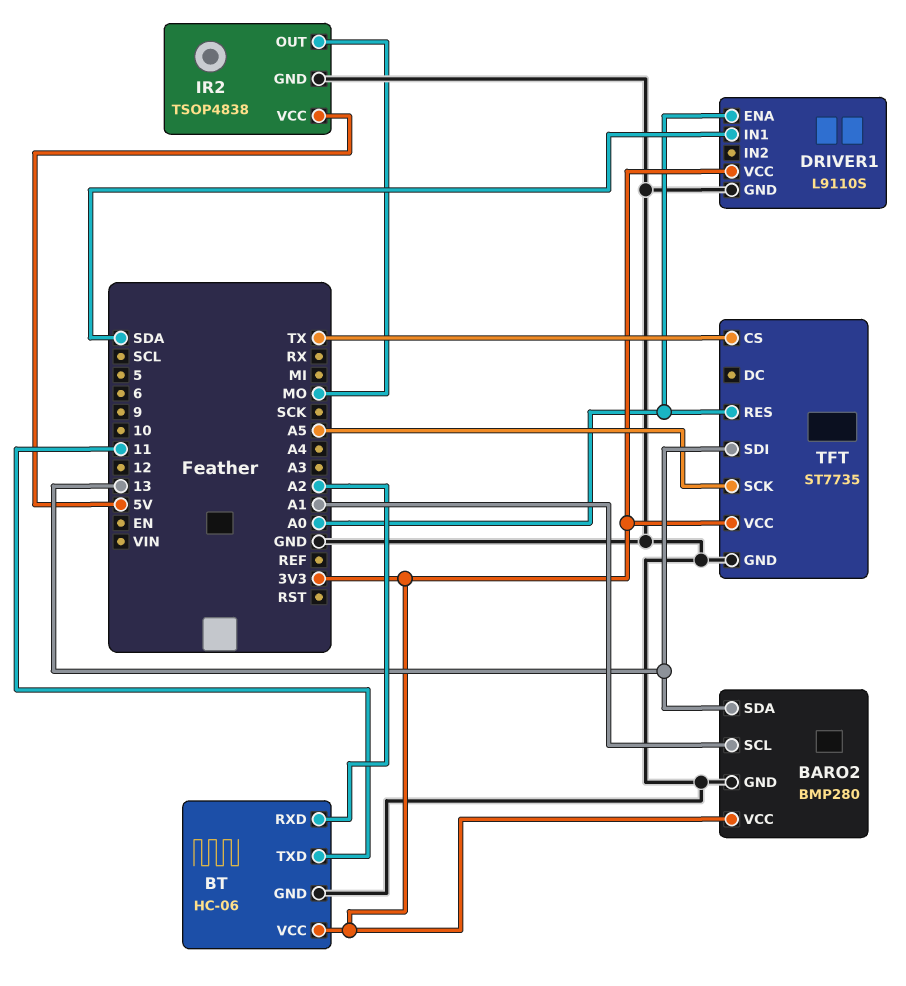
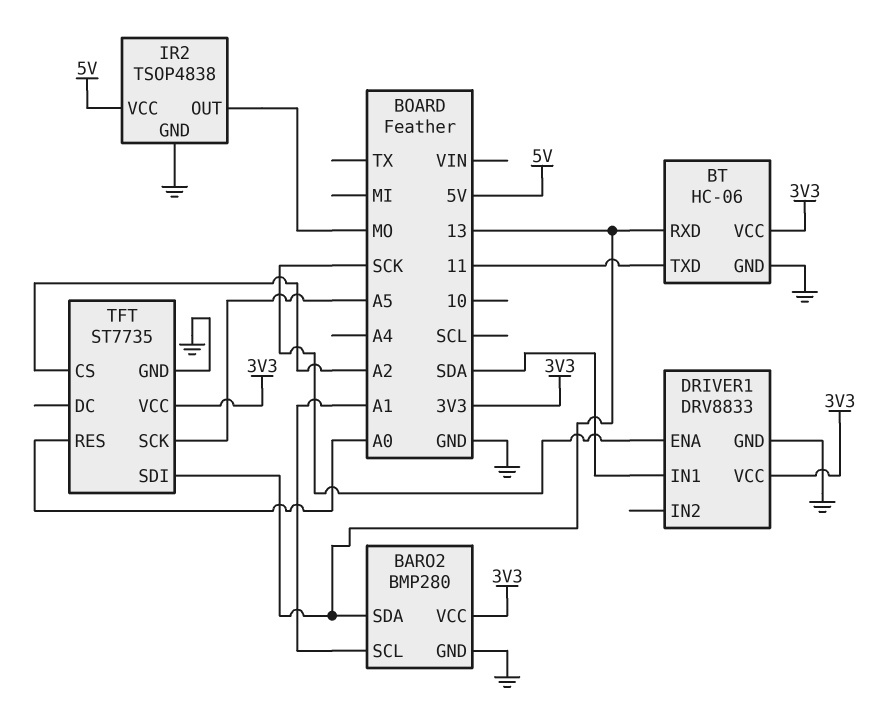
BT pin RXD: A2 -> 13
DRIVER1: L9110S -> DRV8833
DRIVER1 pin ENA: A0 -> SCK
TFT pin CS: TX -> A2

